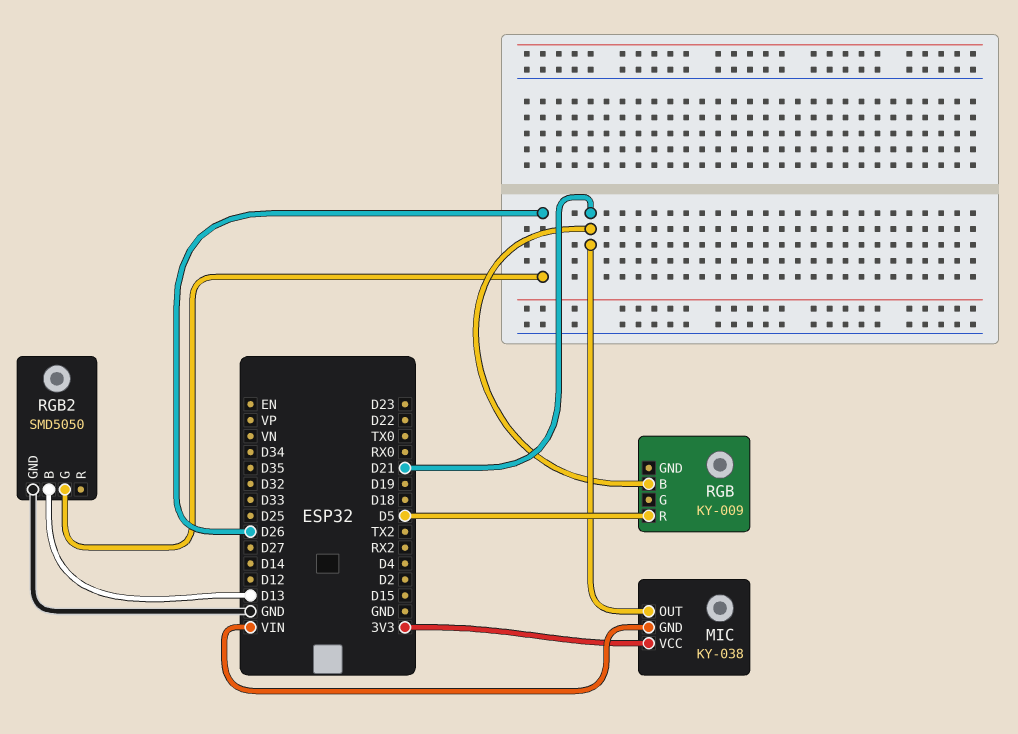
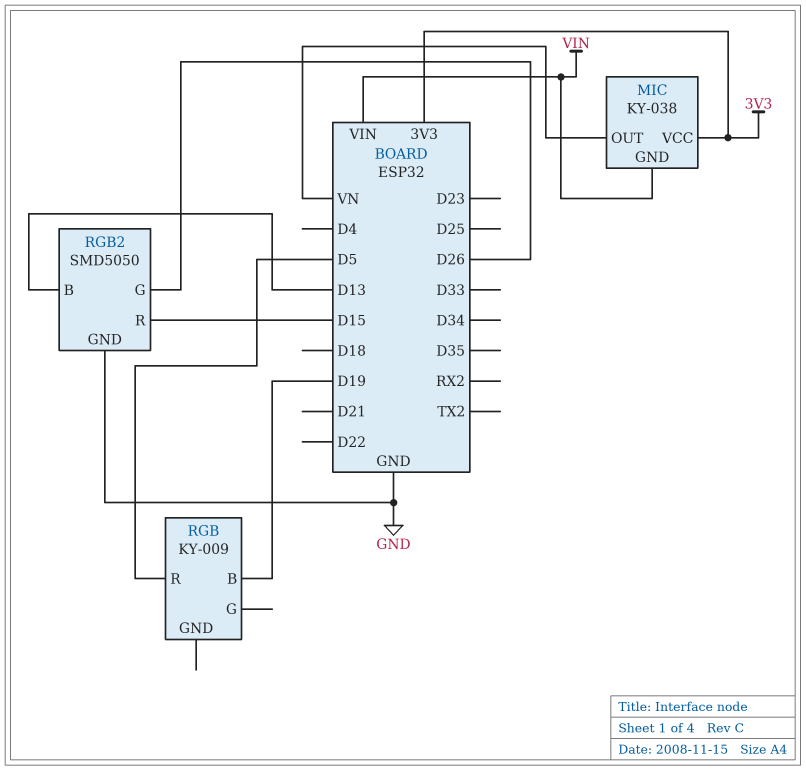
MIC pin OUT: D21 -> VN
RGB pin B: D21 -> D19
RGB2 pin R: none -> D15

